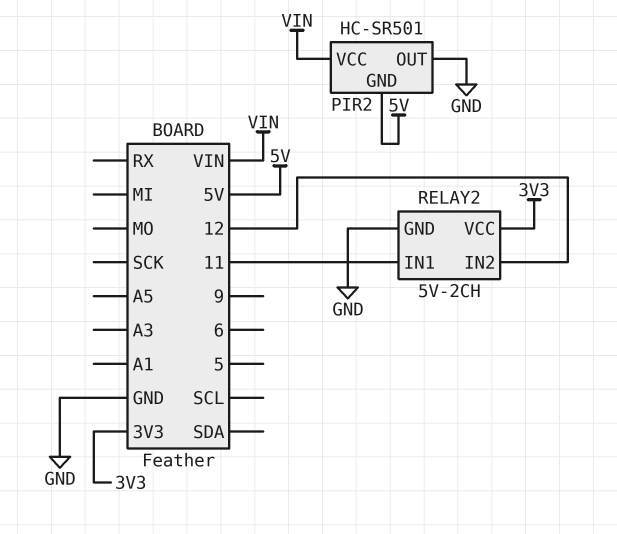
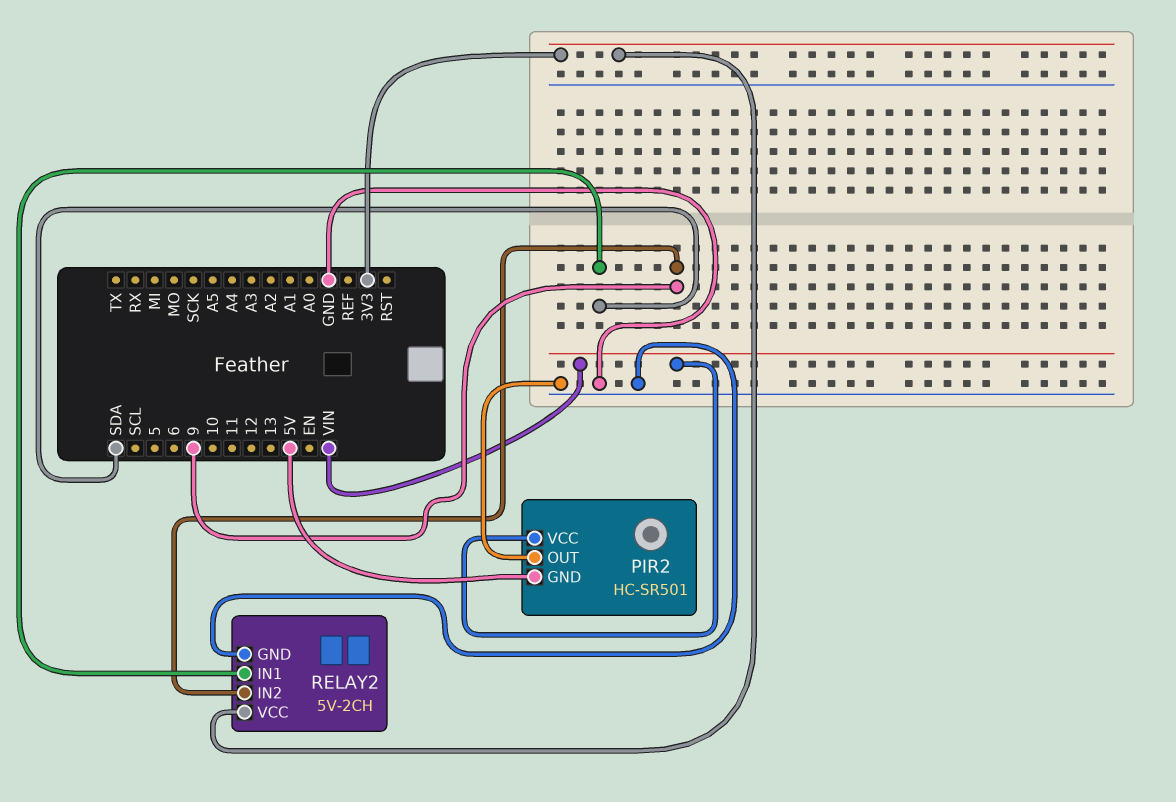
RELAY2 pin IN1: 11 -> SDA
RELAY2 pin IN2: 12 -> 9

